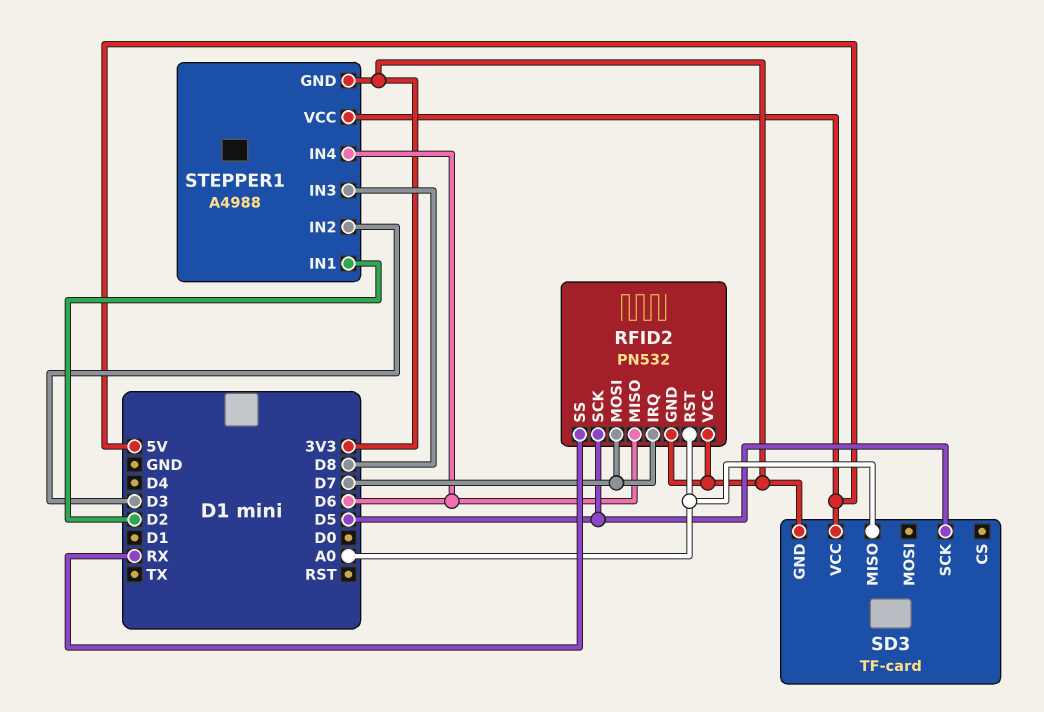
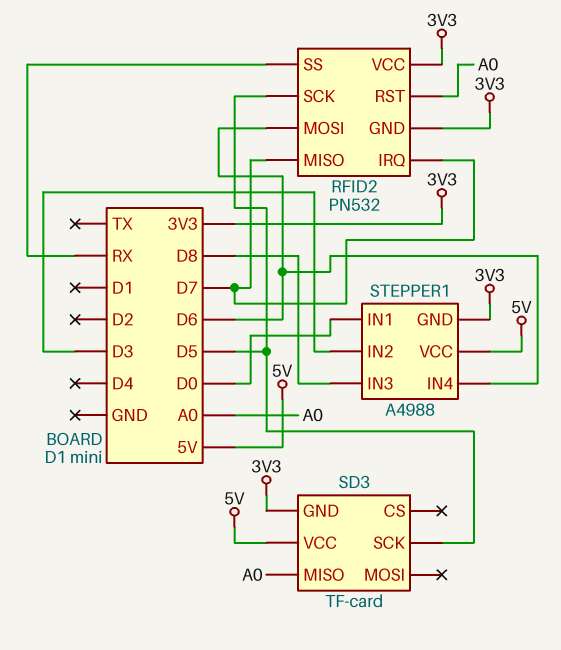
RFID2 pin MISO: D6 -> D7
RFID2 pin MOSI: D7 -> D6
STEPPER1 pin IN1: D2 -> D0

